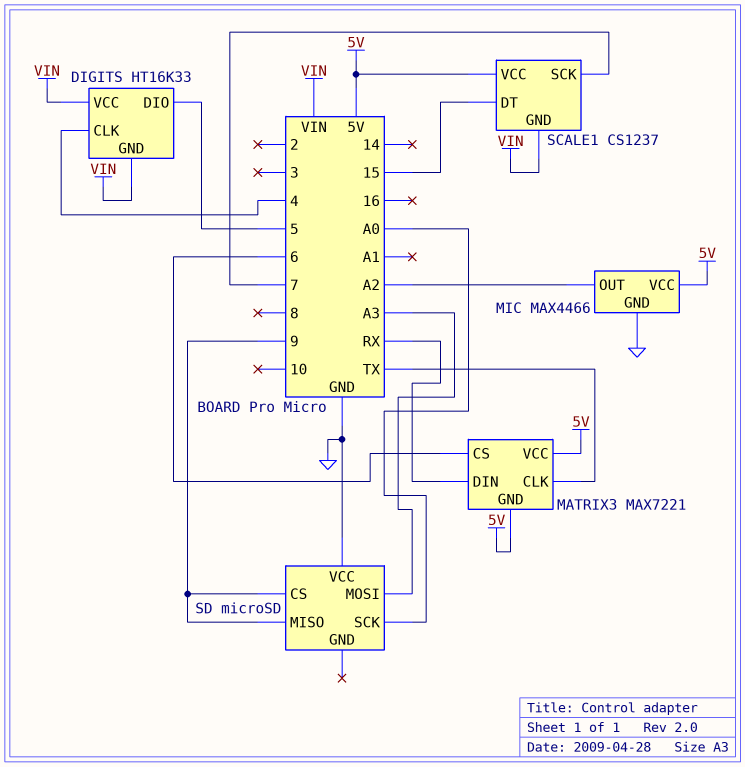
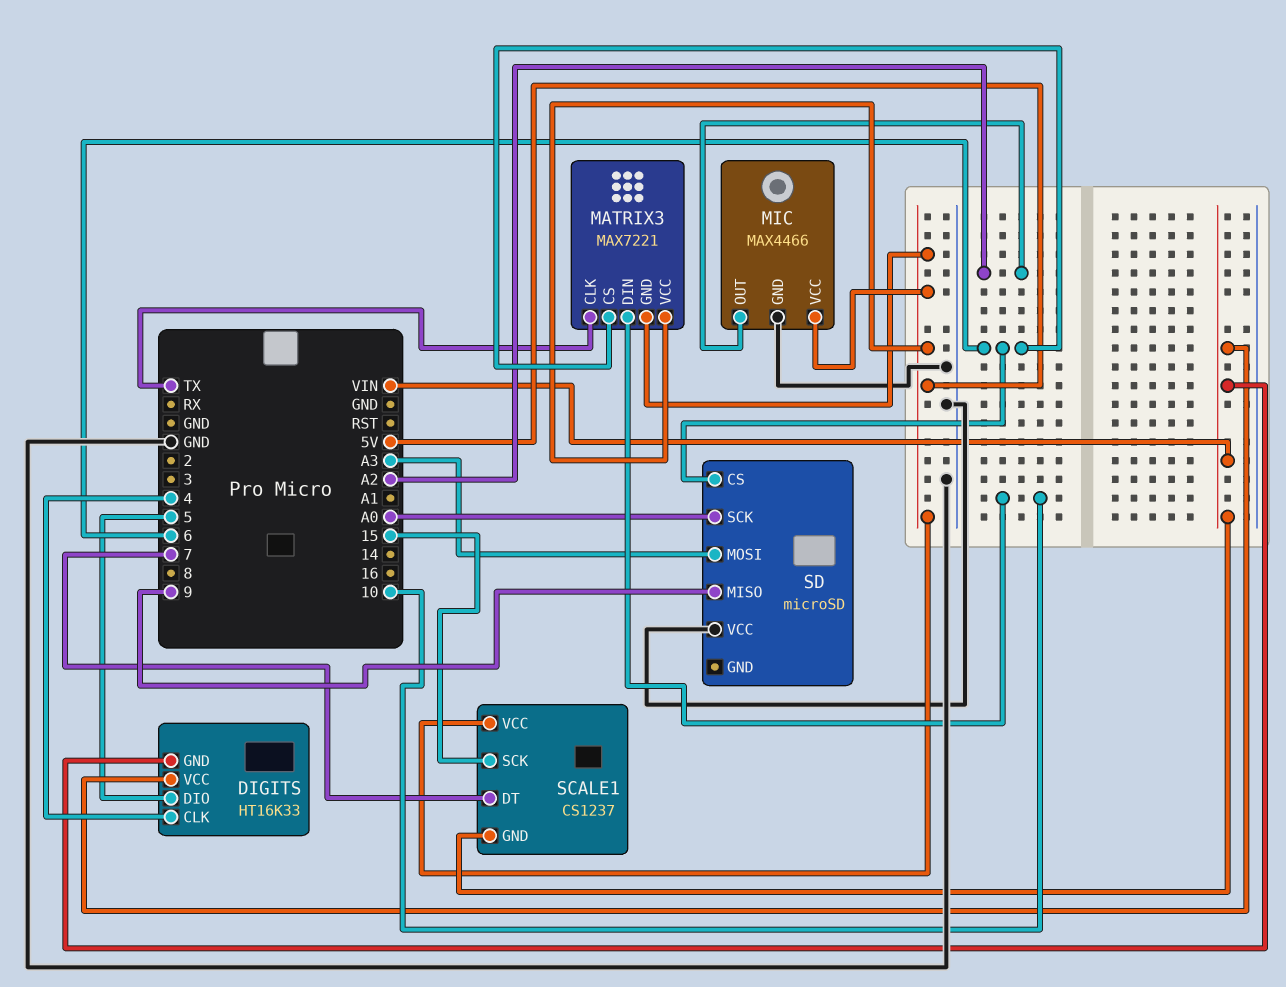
MATRIX3 pin DIN: RX -> 10
SCALE1 pin DT: 15 -> 7
SCALE1 pin SCK: 7 -> 15
SD pin CS: 9 -> 6

